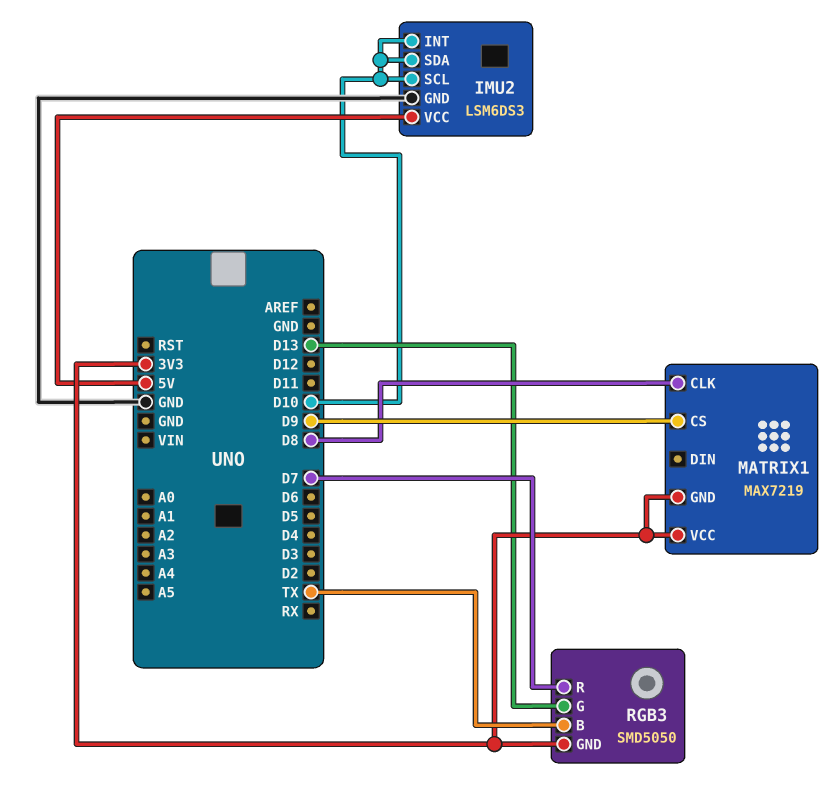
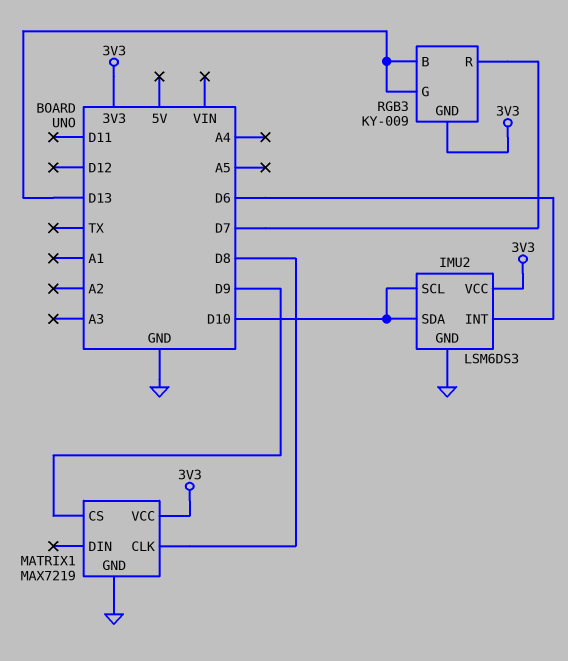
IMU2 pin INT: D10 -> D6
IMU2 pin VCC: 5V -> 3V3
MATRIX1 pin GND: 3V3 -> GND
RGB3: SMD5050 -> KY-009
RGB3 pin B: TX -> D13

